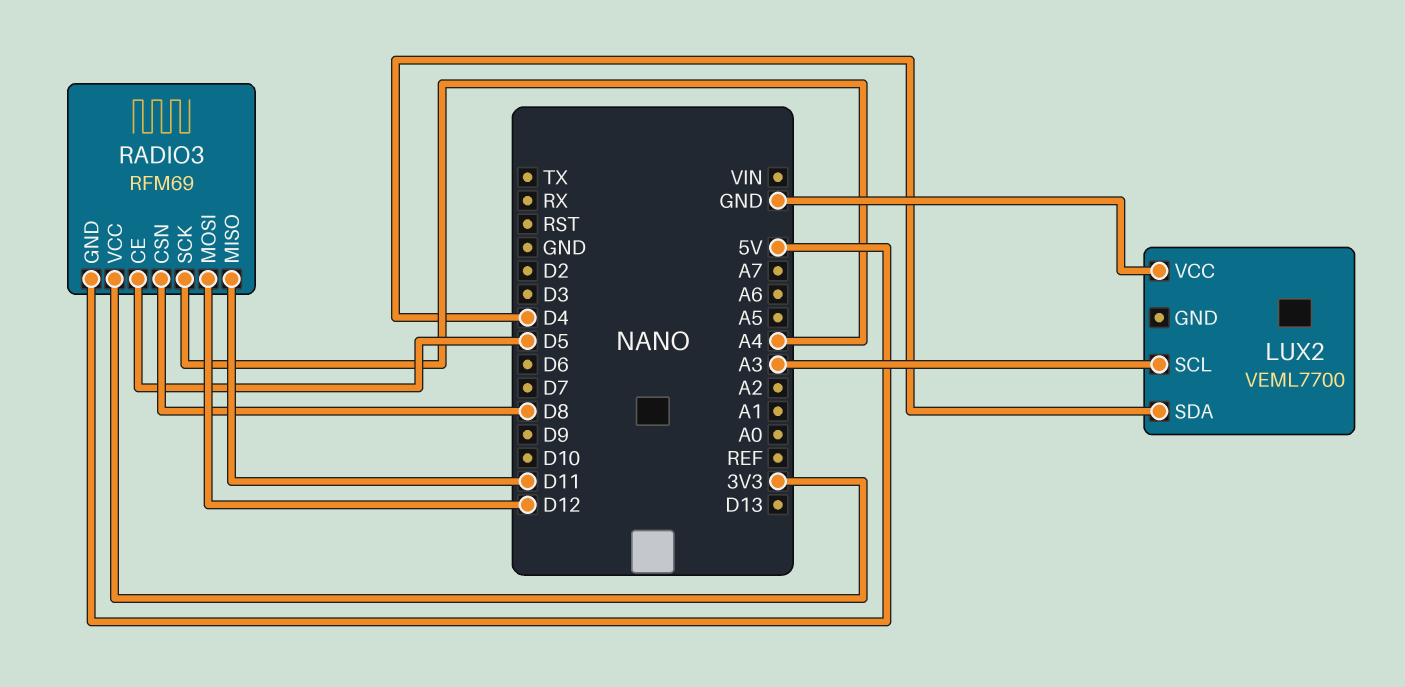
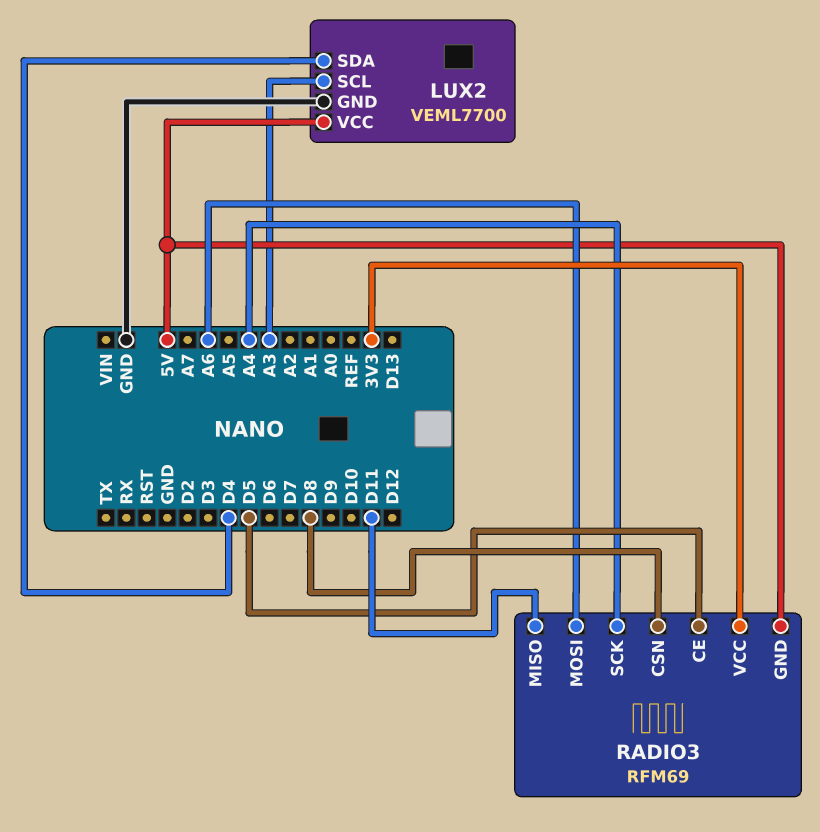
LUX2 pin GND: none -> GND
LUX2 pin VCC: GND -> 5V
RADIO3 pin MOSI: D12 -> A6

